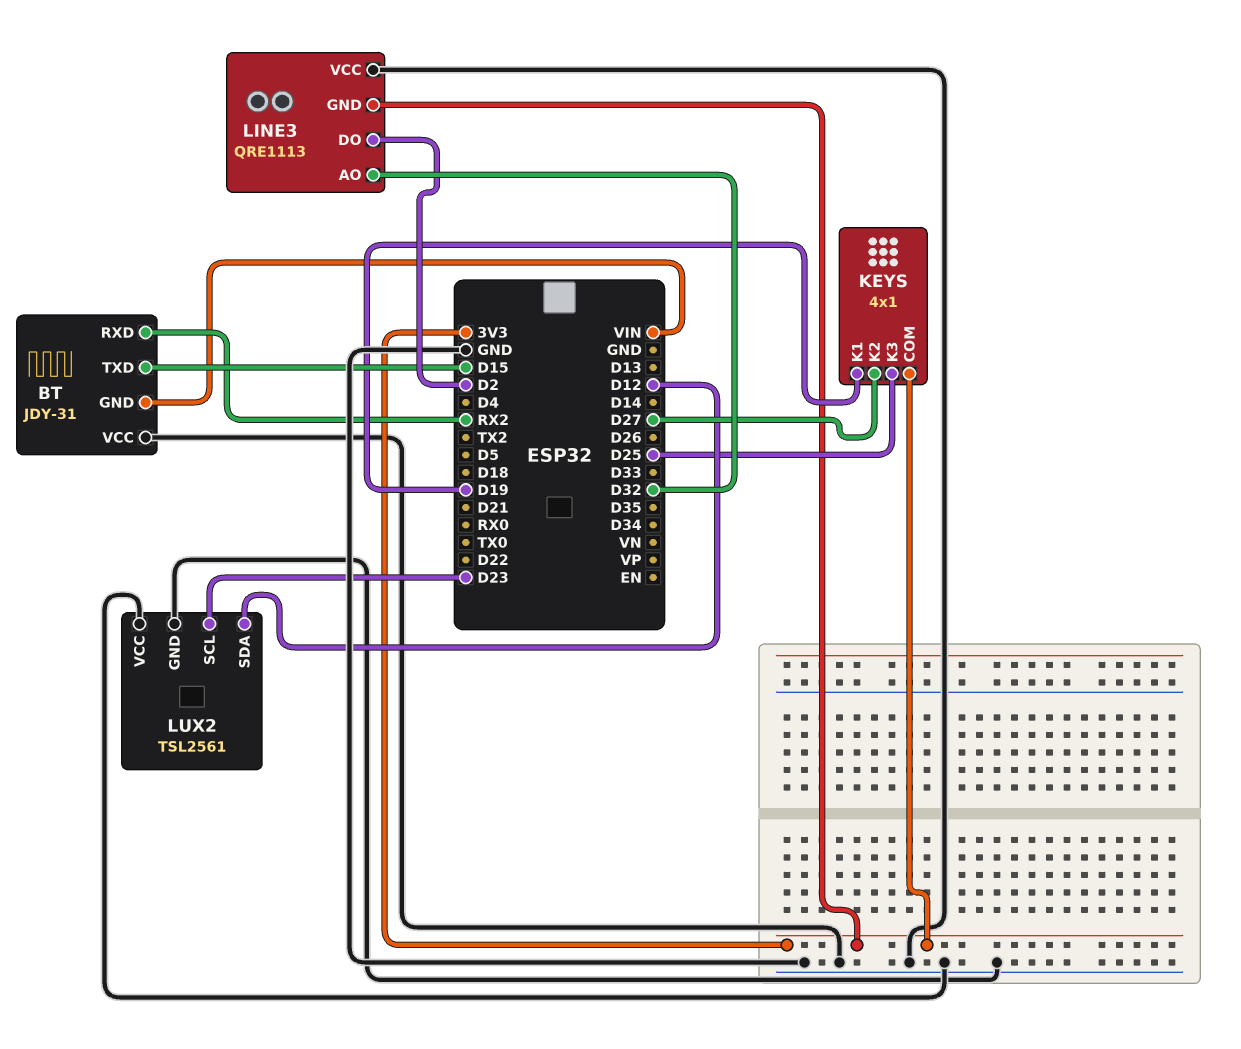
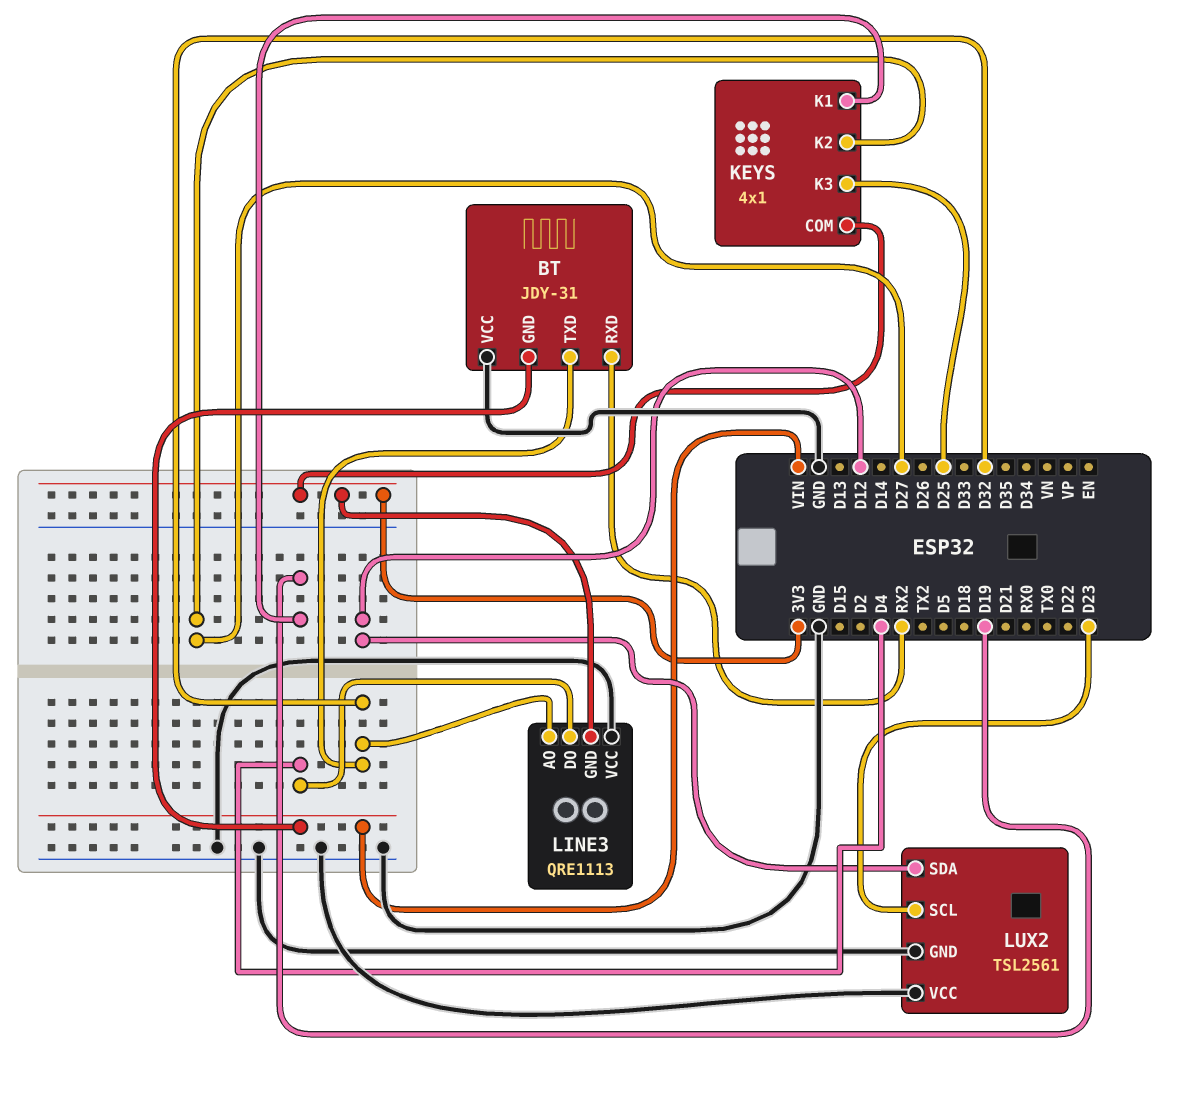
BT pin TXD: D15 -> D32
LINE3 pin DO: D2 -> D4

